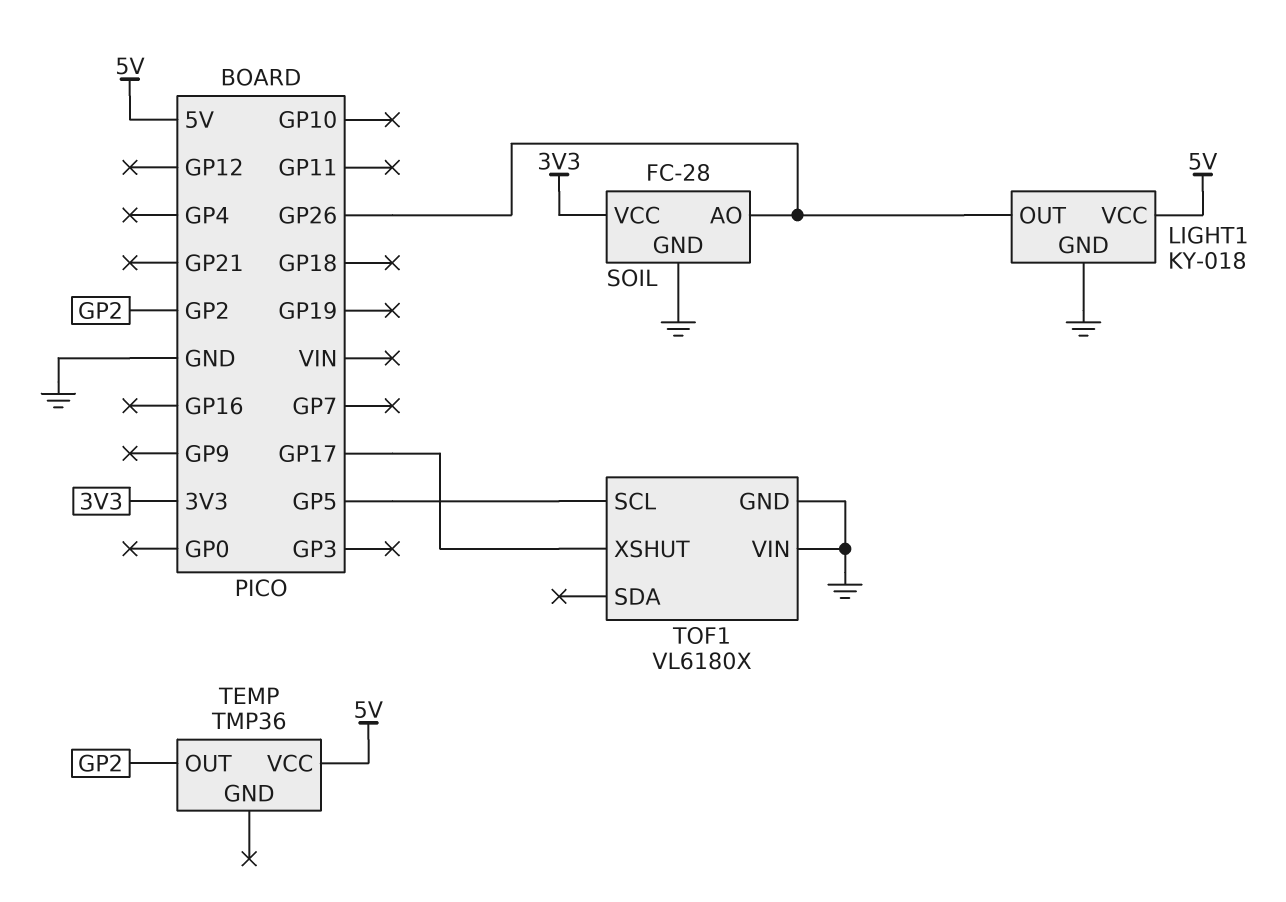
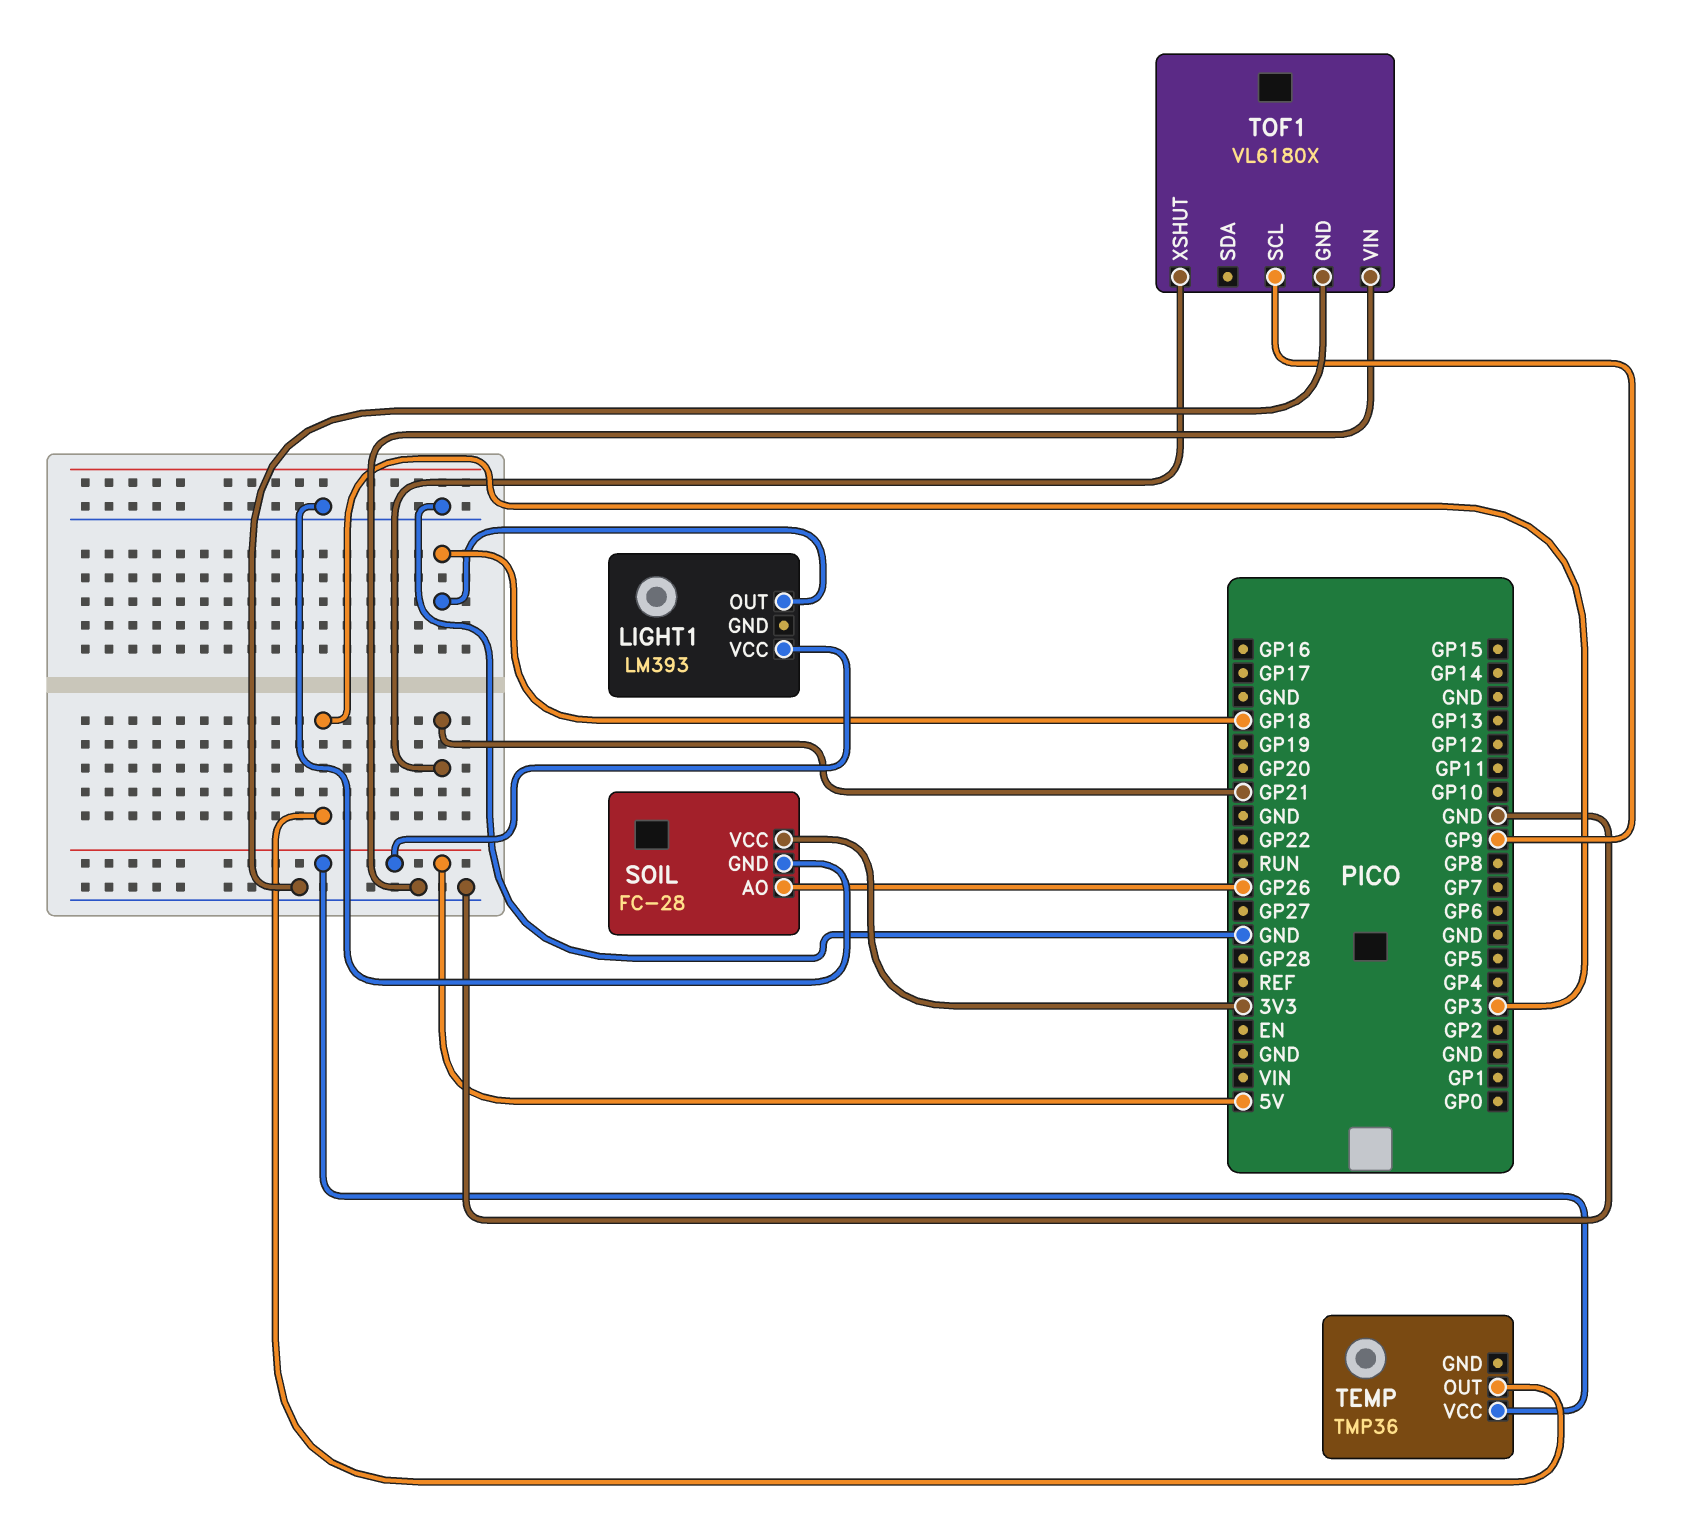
LIGHT1: KY-018 -> LM393
LIGHT1 pin GND: GND -> none
LIGHT1 pin OUT: GP26 -> GP18
TEMP pin OUT: GP2 -> GP3
TOF1 pin SCL: GP5 -> GP9
TOF1 pin XSHUT: GP17 -> GP21

